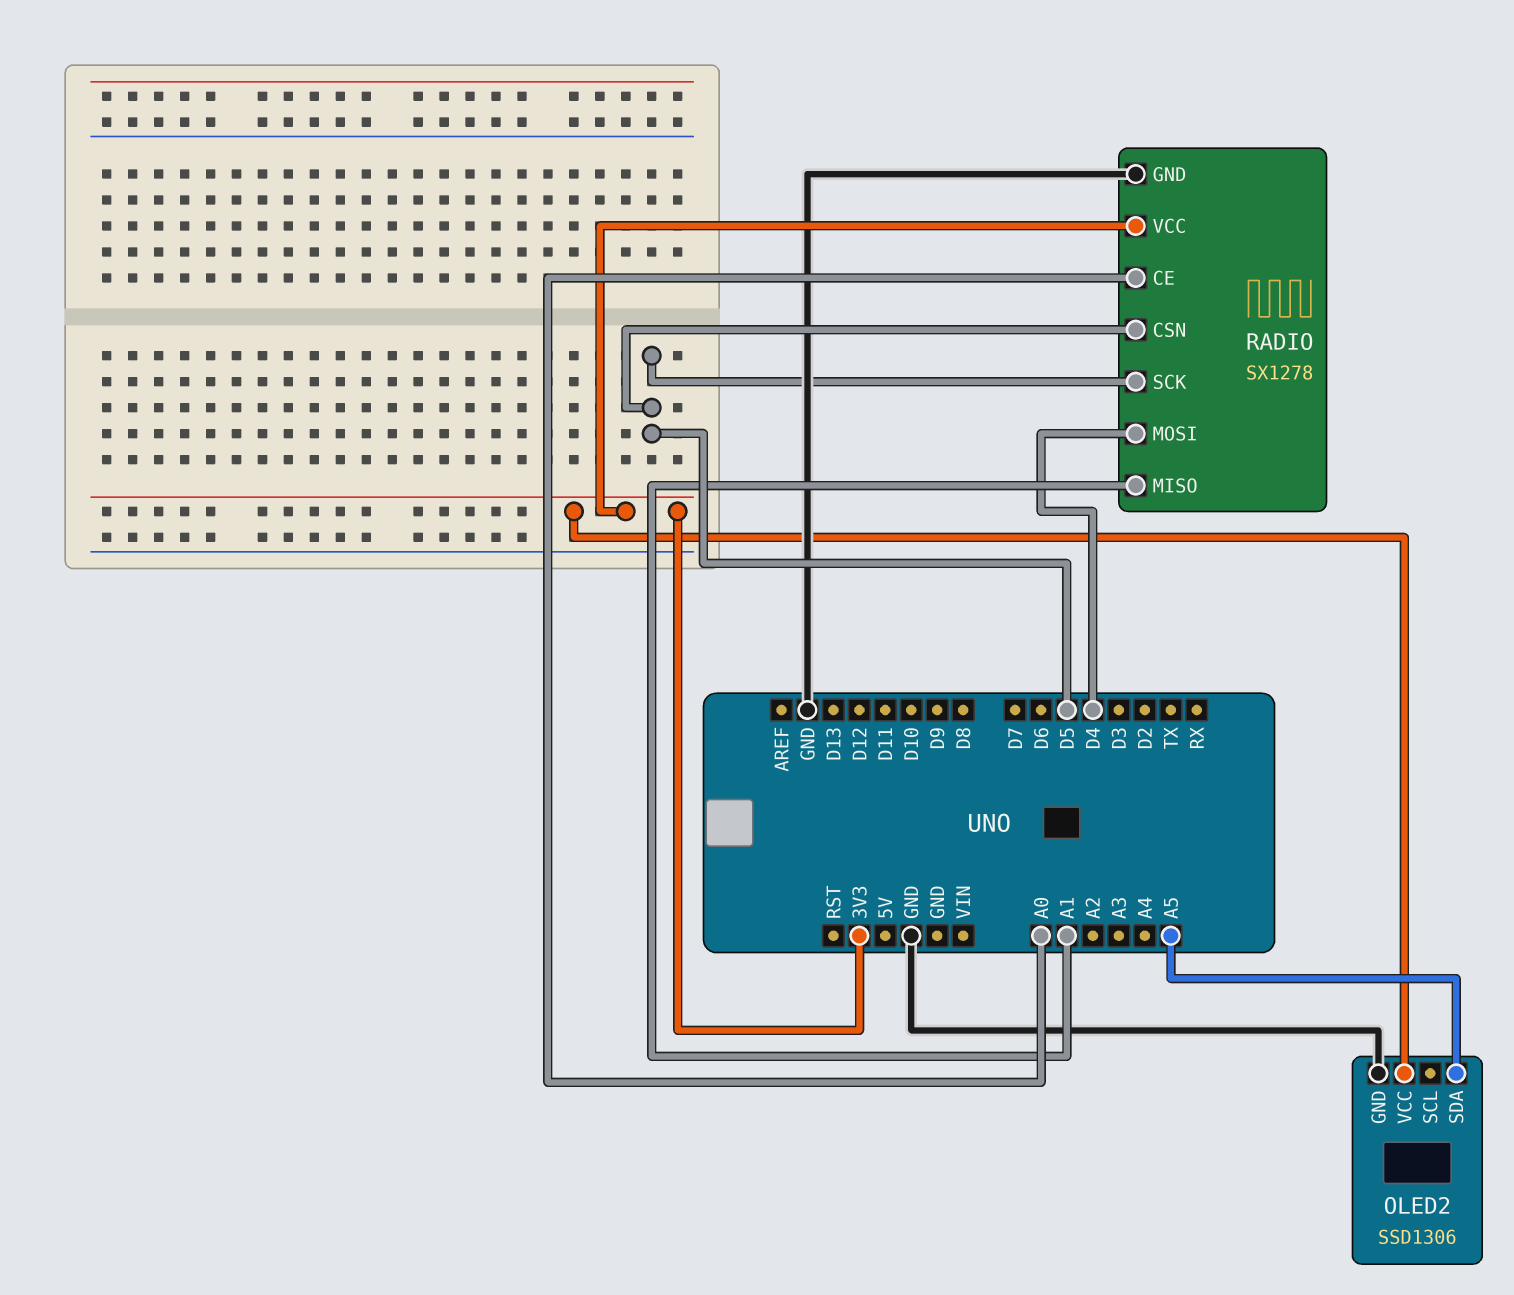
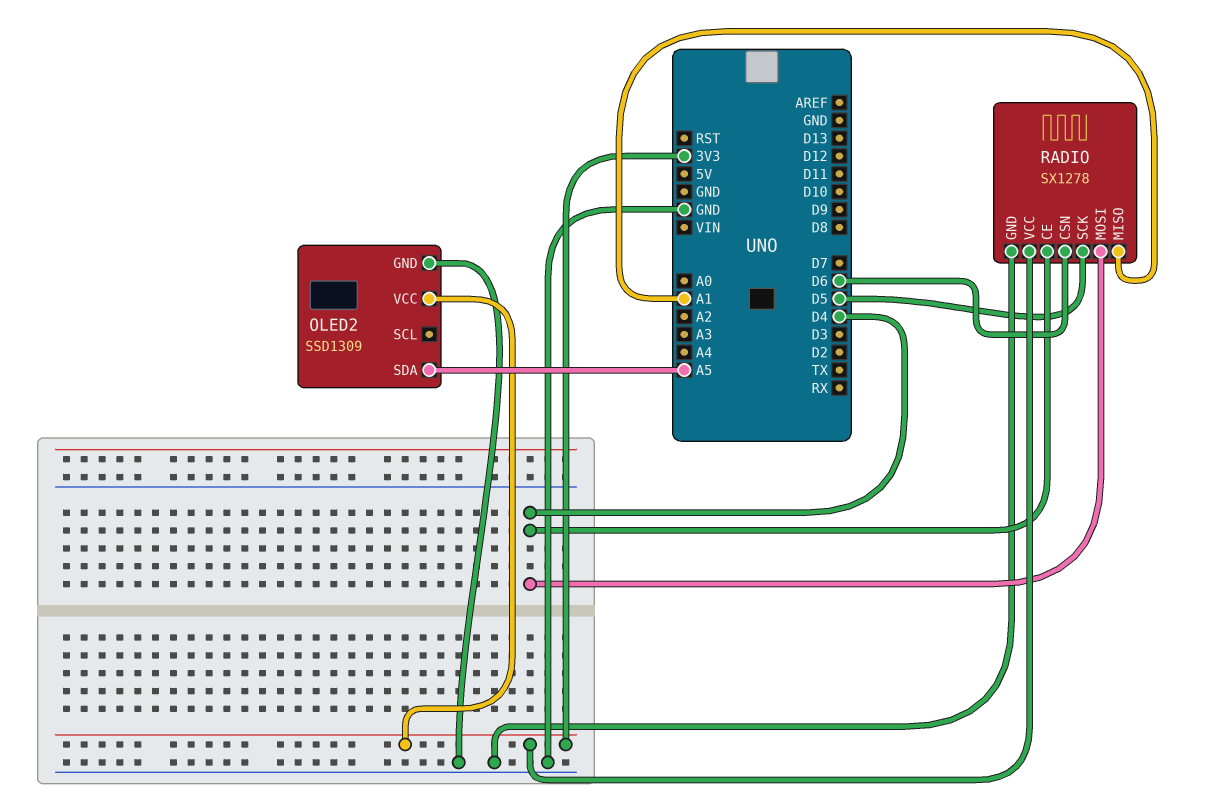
OLED2: SSD1306 -> SSD1309
RADIO pin CE: A0 -> D4
RADIO pin CSN: D5 -> D6

